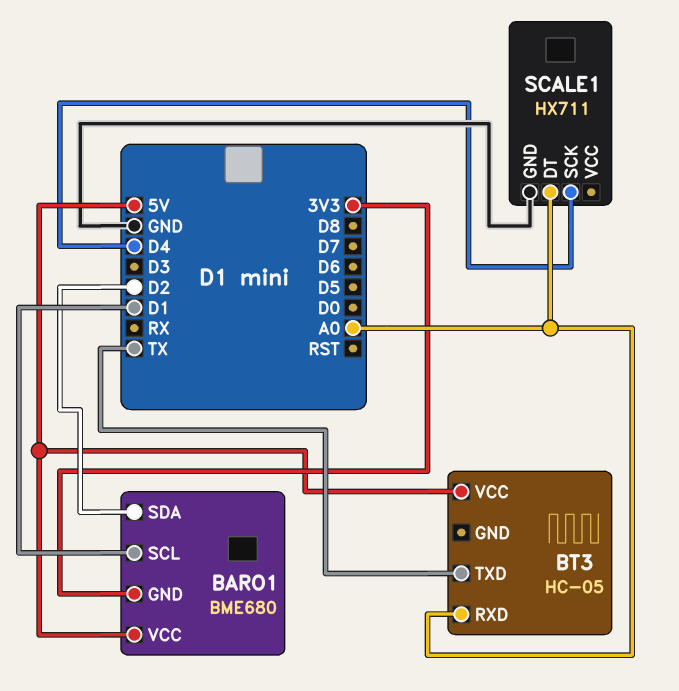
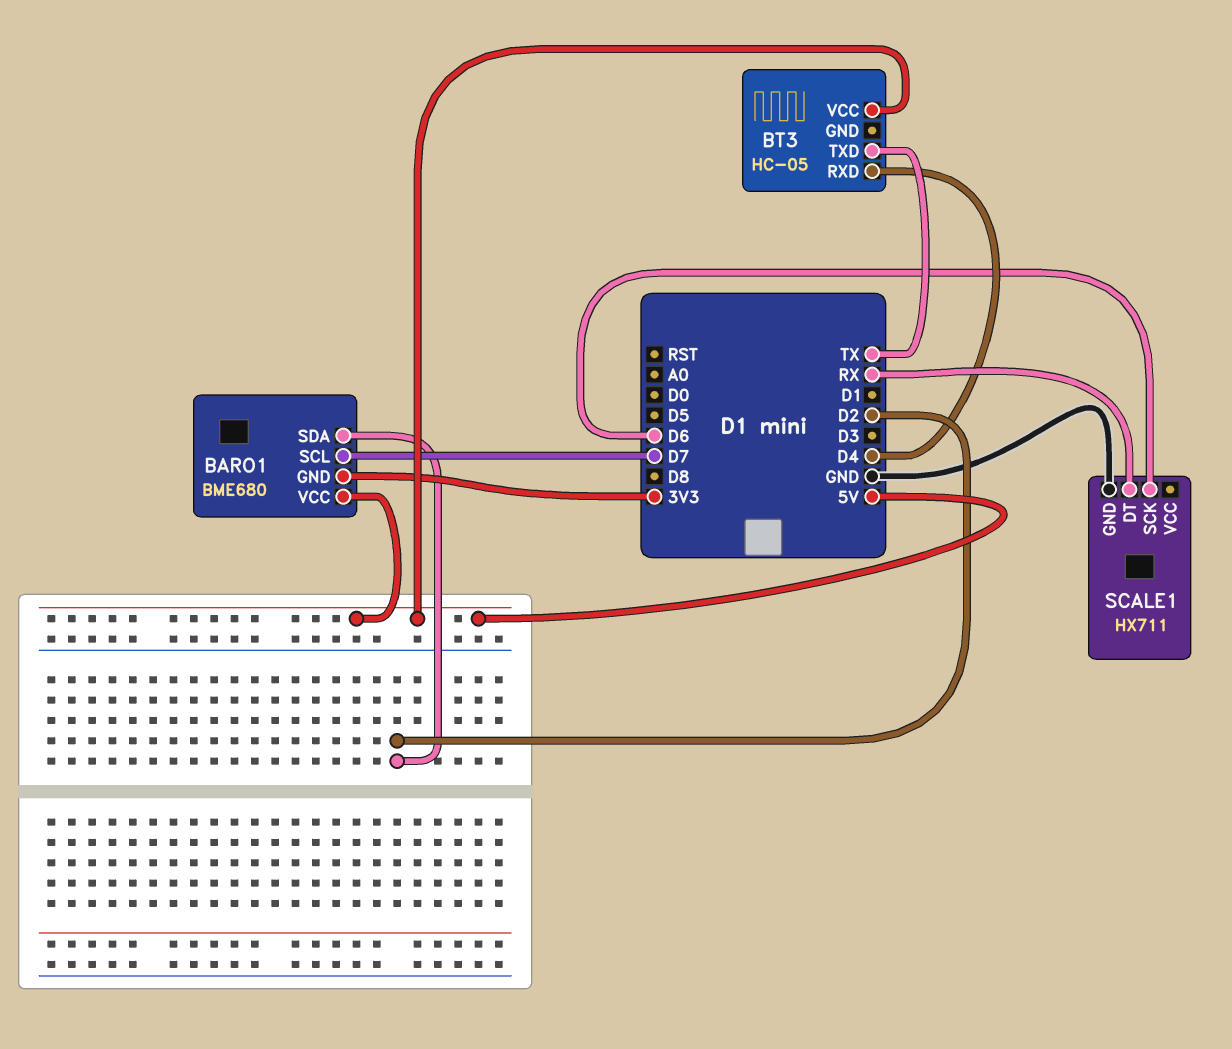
BARO1 pin SCL: D1 -> D7
BT3 pin RXD: A0 -> D4
SCALE1 pin DT: A0 -> RX
SCALE1 pin SCK: D4 -> D6

